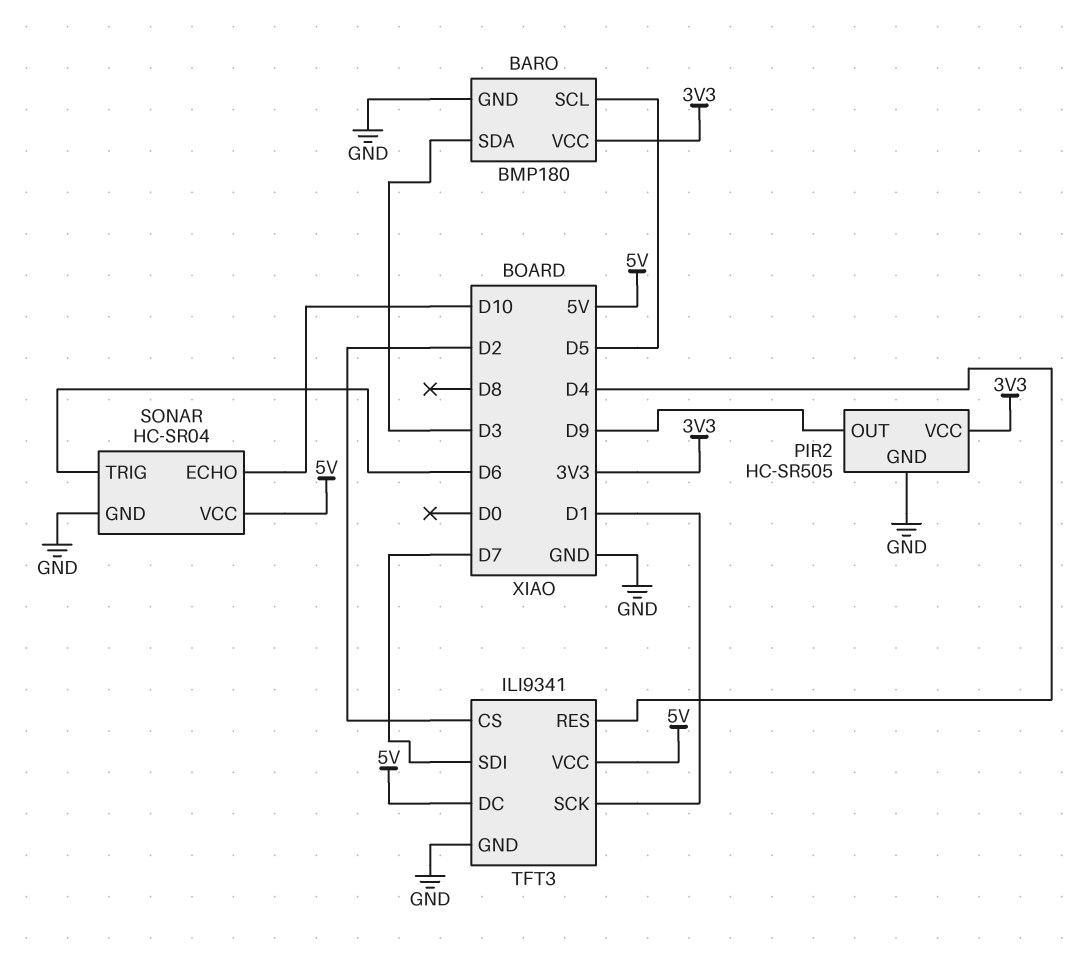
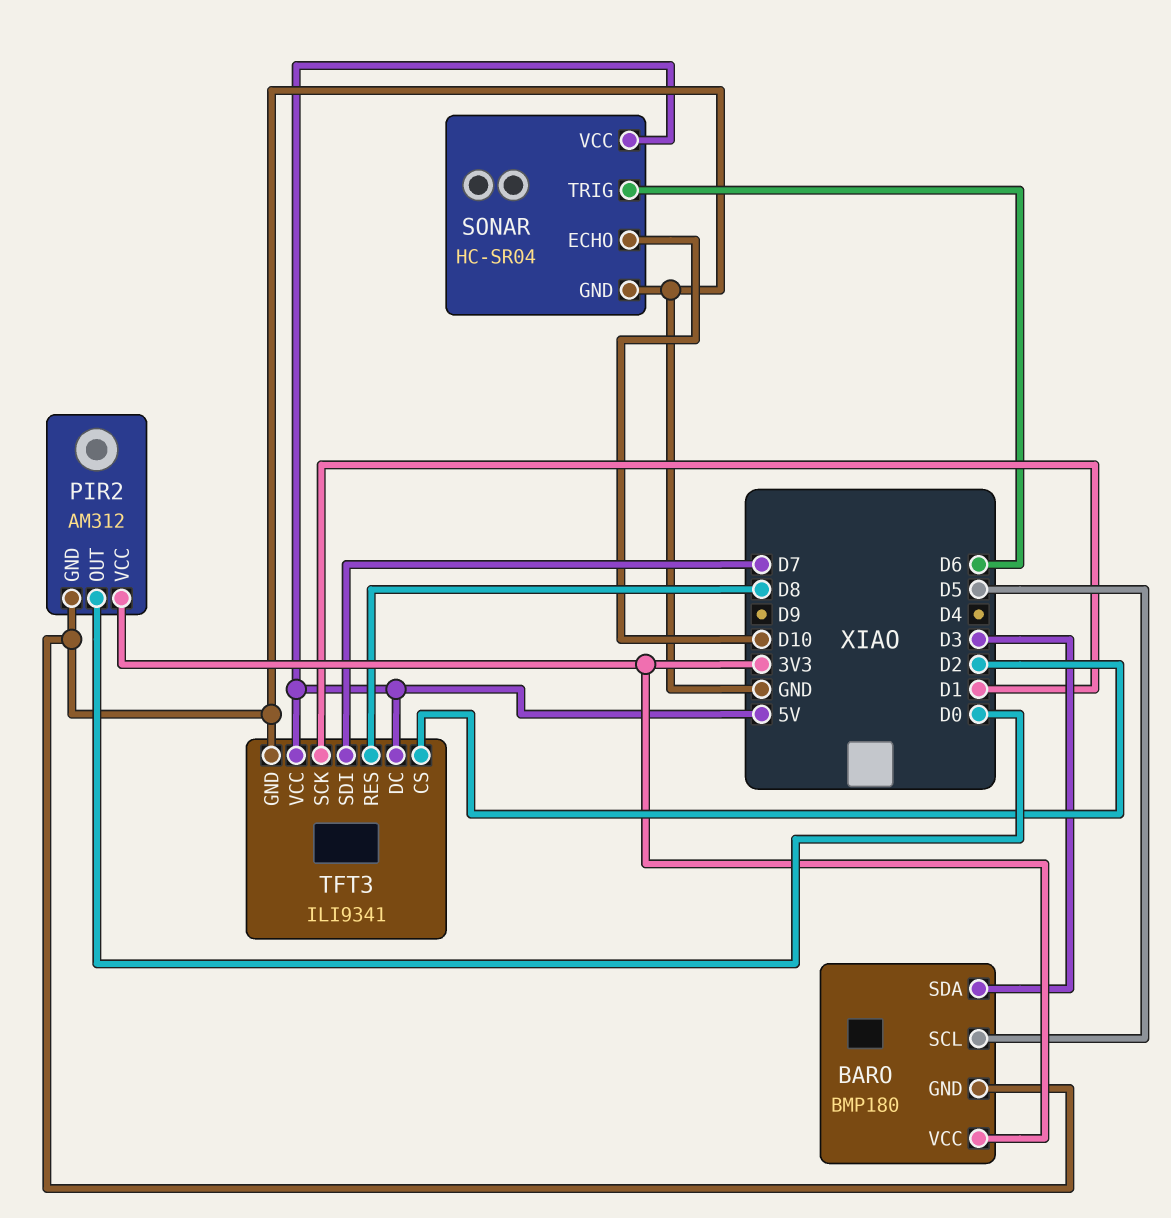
PIR2: HC-SR505 -> AM312
PIR2 pin OUT: D9 -> D0
TFT3 pin RES: D4 -> D8

